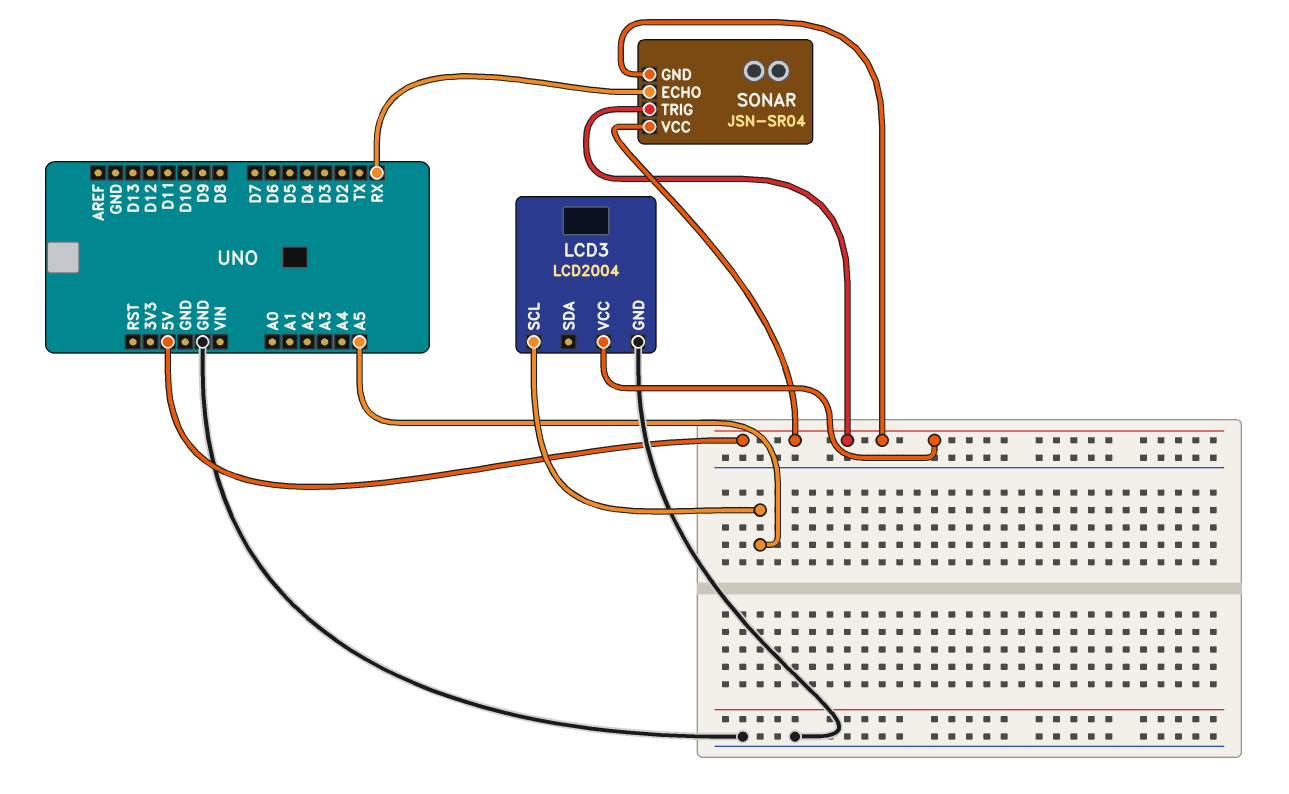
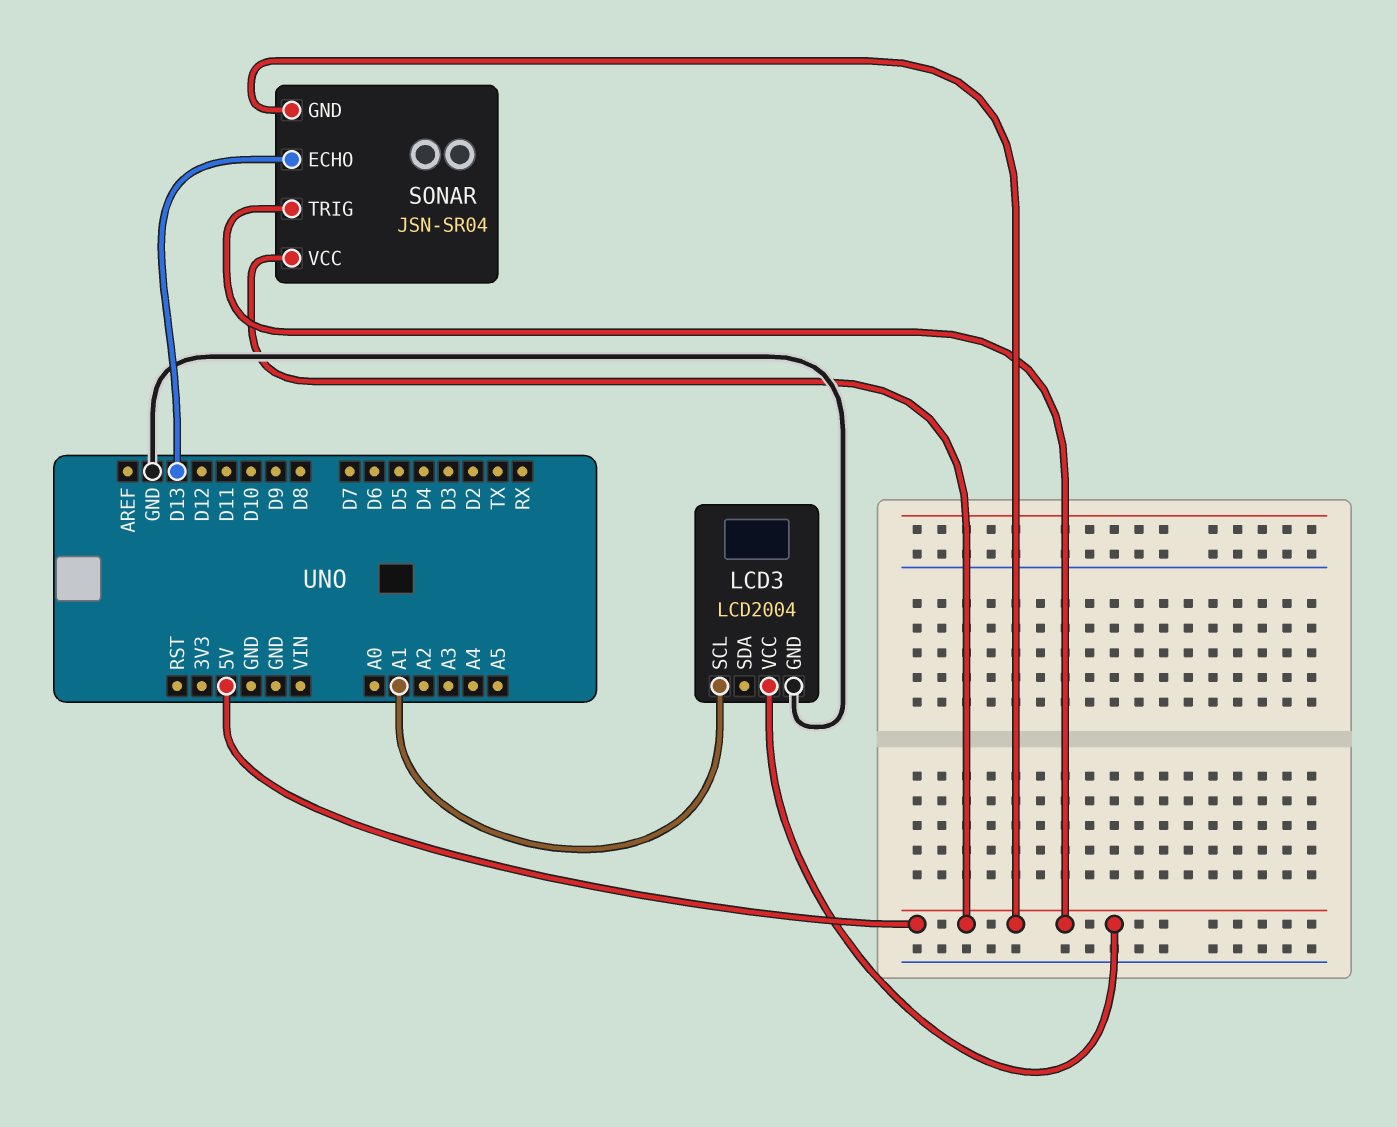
LCD3 pin SCL: A5 -> A1
SONAR pin ECHO: RX -> D13

